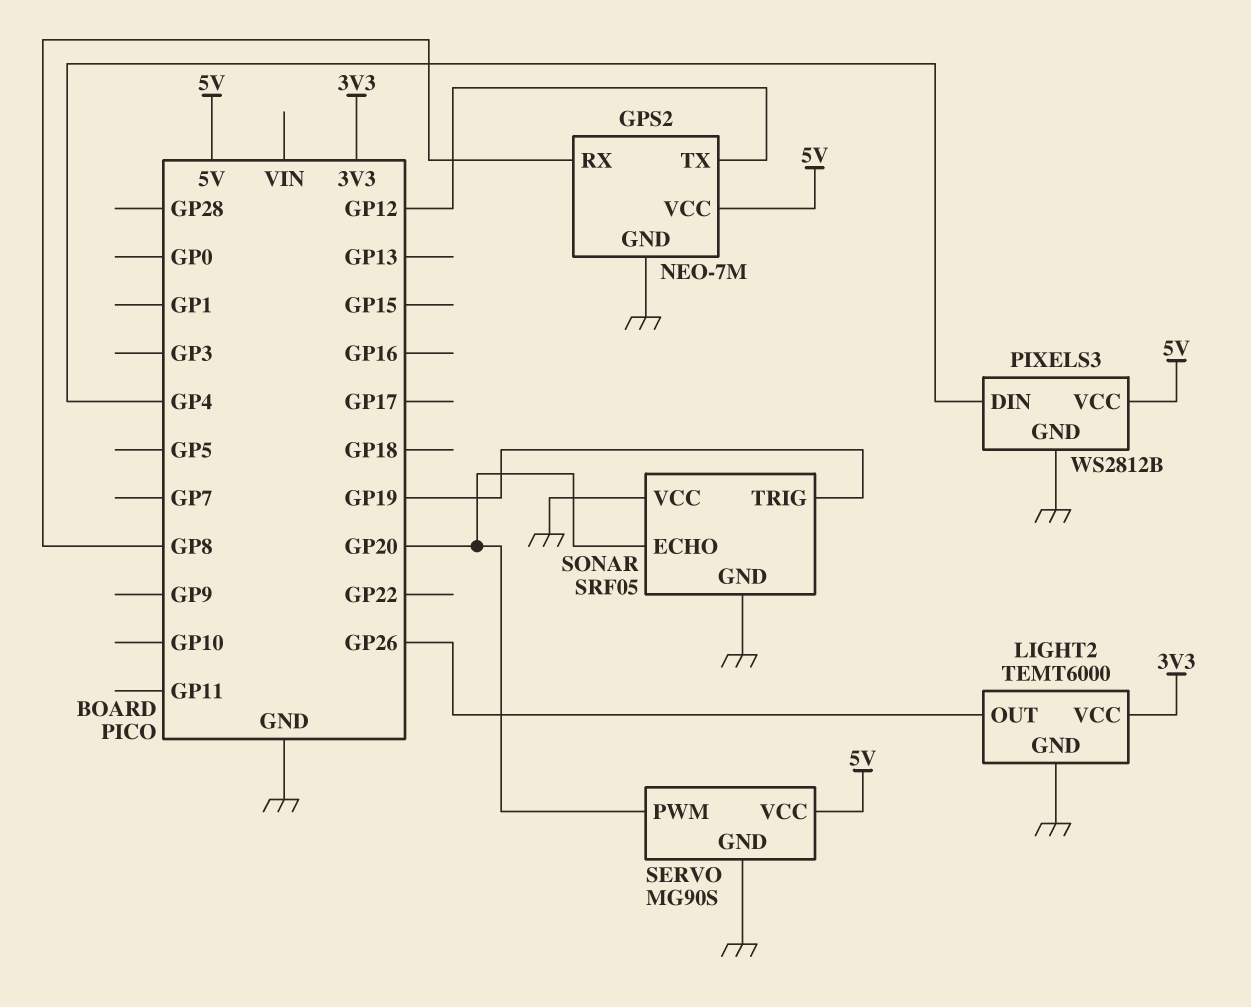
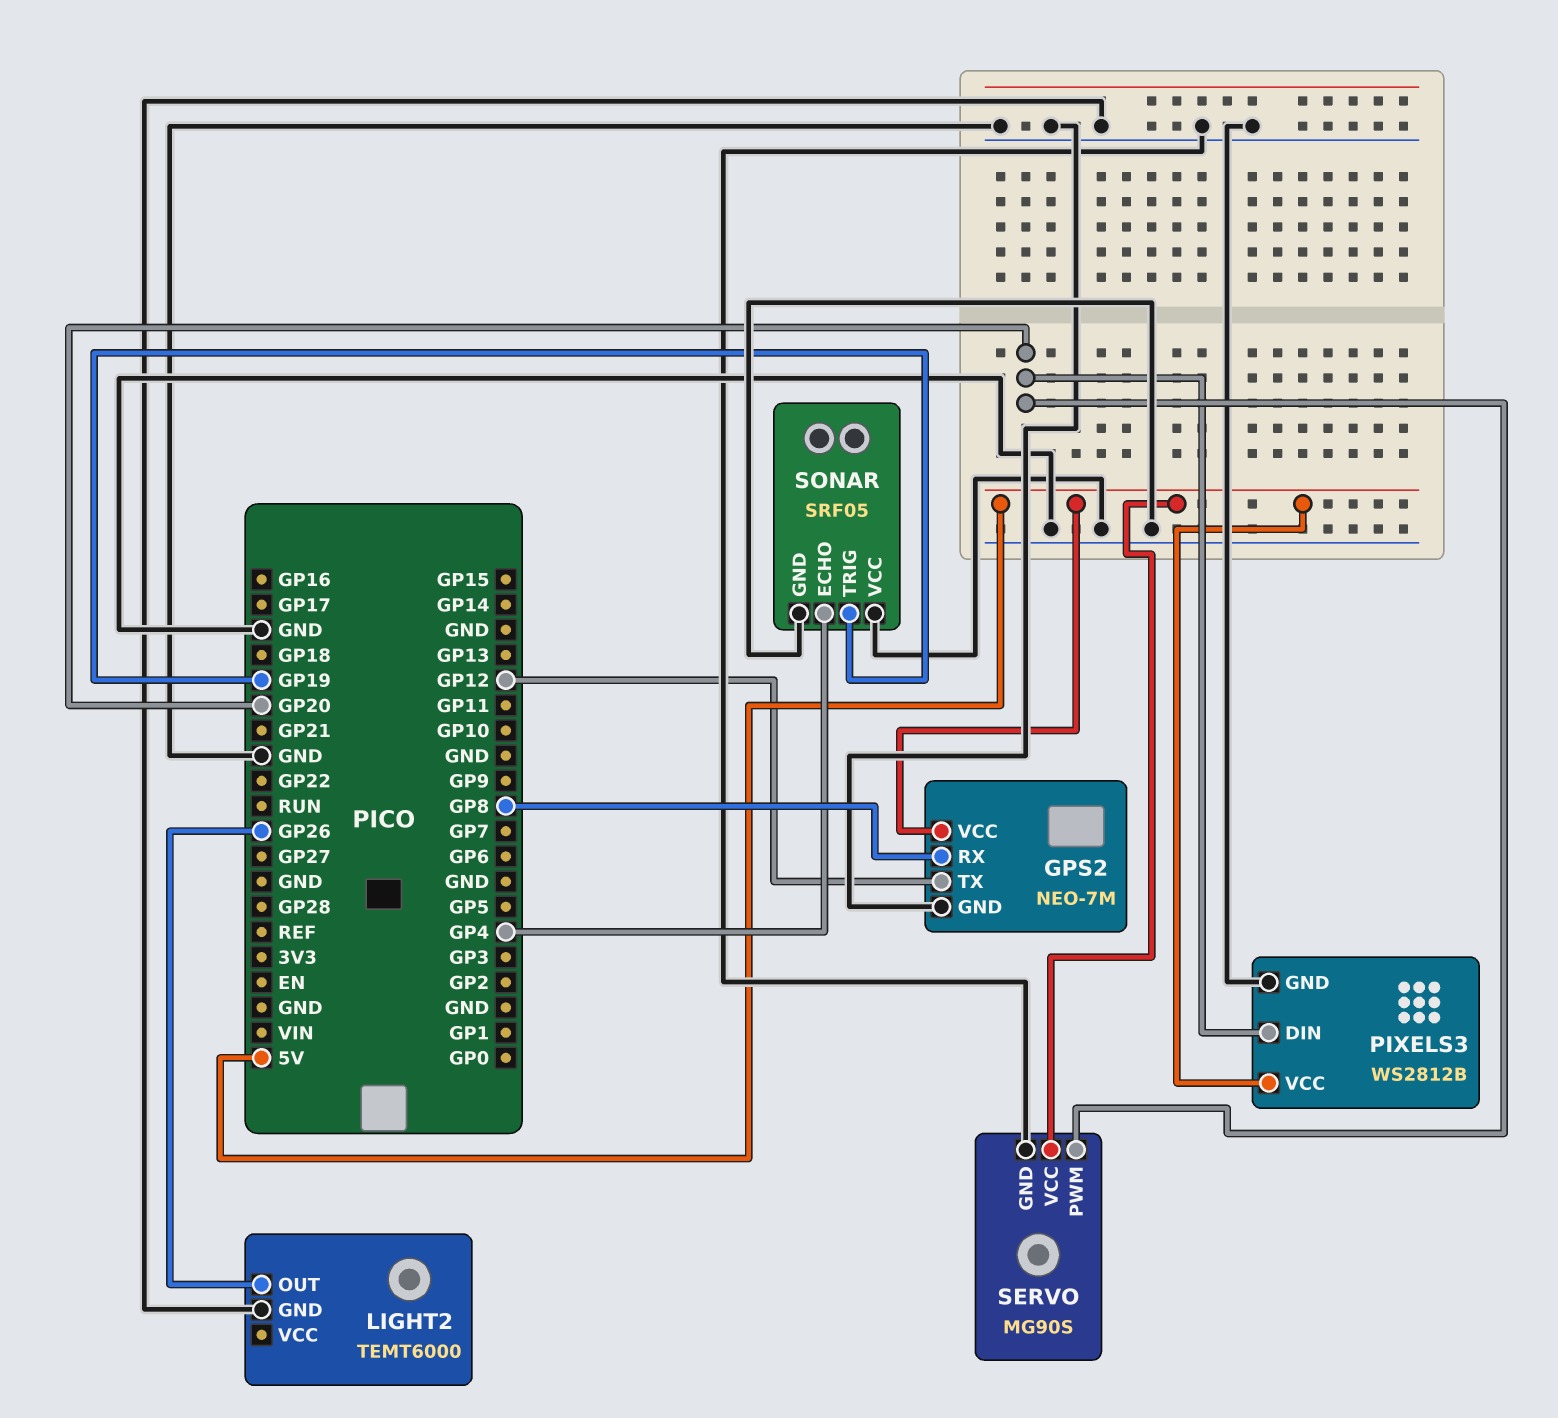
LIGHT2 pin VCC: 3V3 -> none
PIXELS3 pin DIN: GP4 -> GP20
SONAR pin ECHO: GP20 -> GP4

